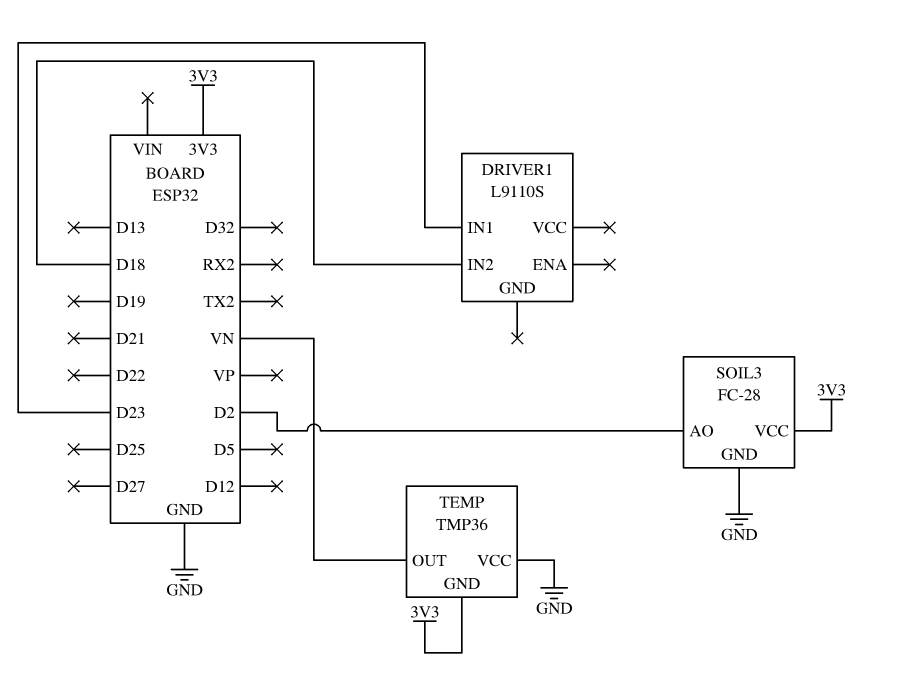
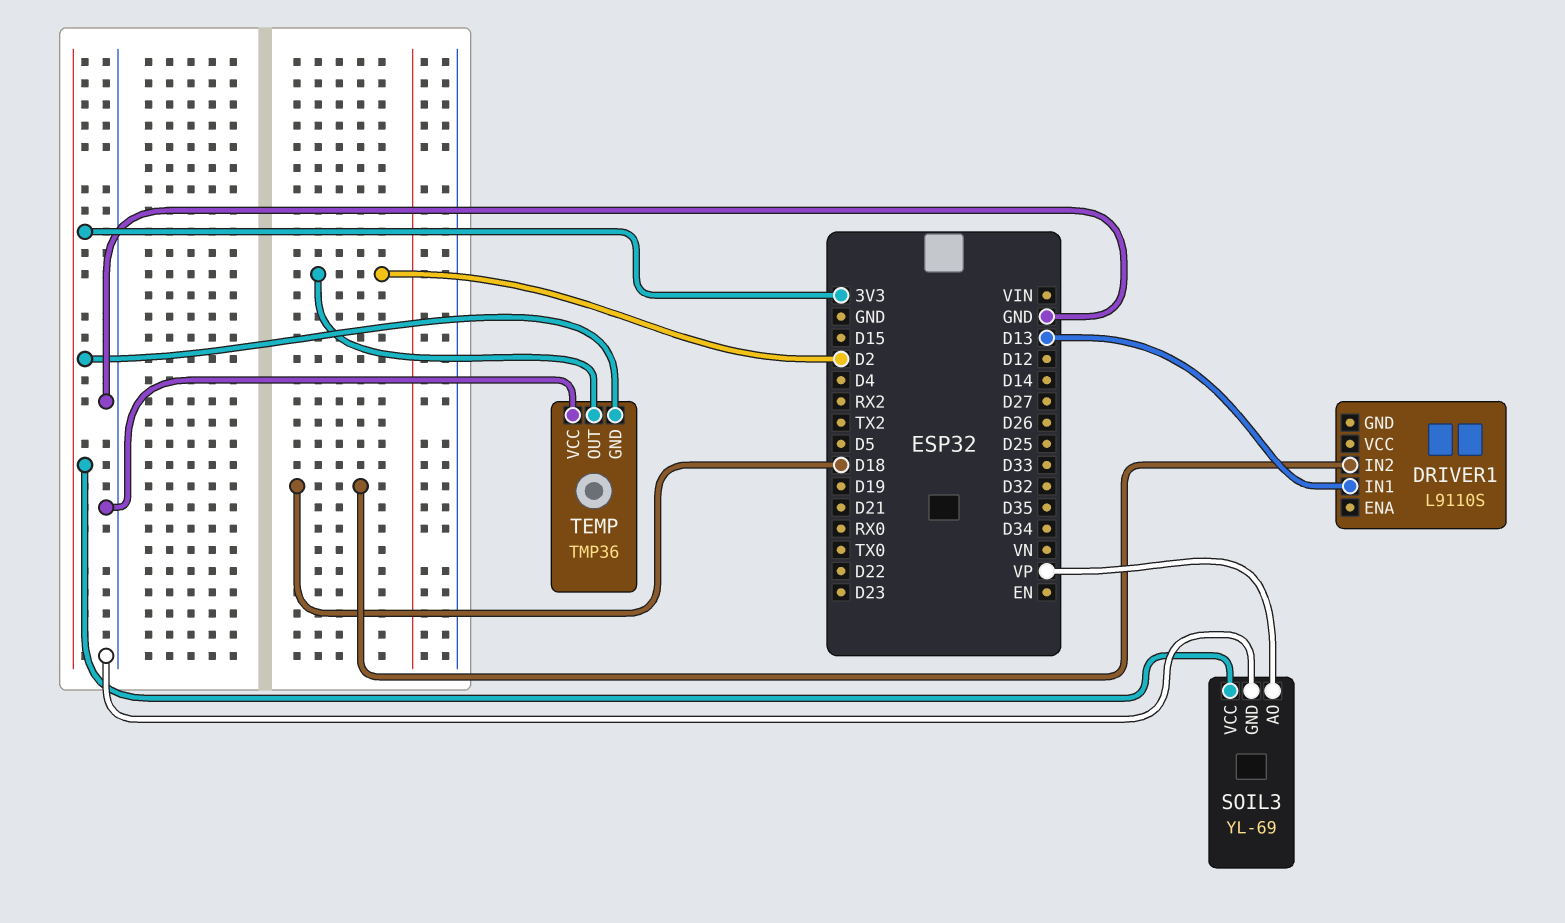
DRIVER1 pin IN1: D23 -> D13
SOIL3: FC-28 -> YL-69
SOIL3 pin AO: D2 -> VP
TEMP pin OUT: VN -> D2

